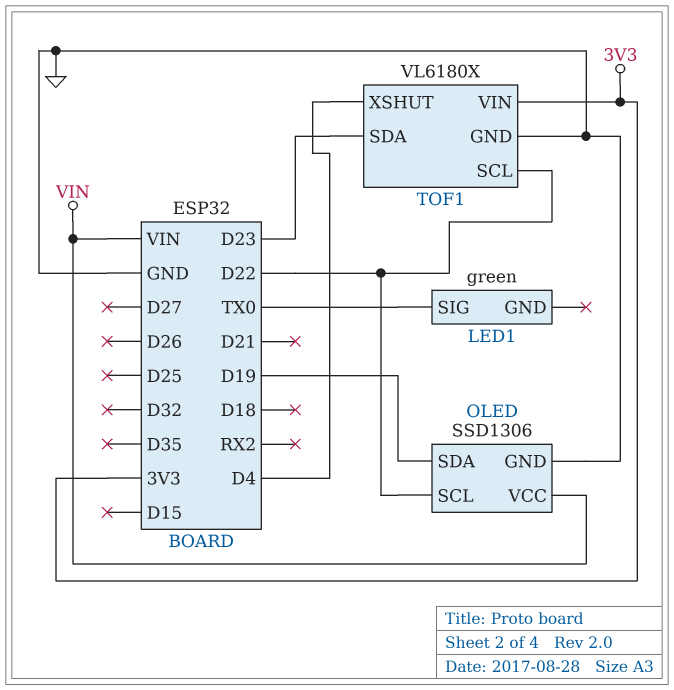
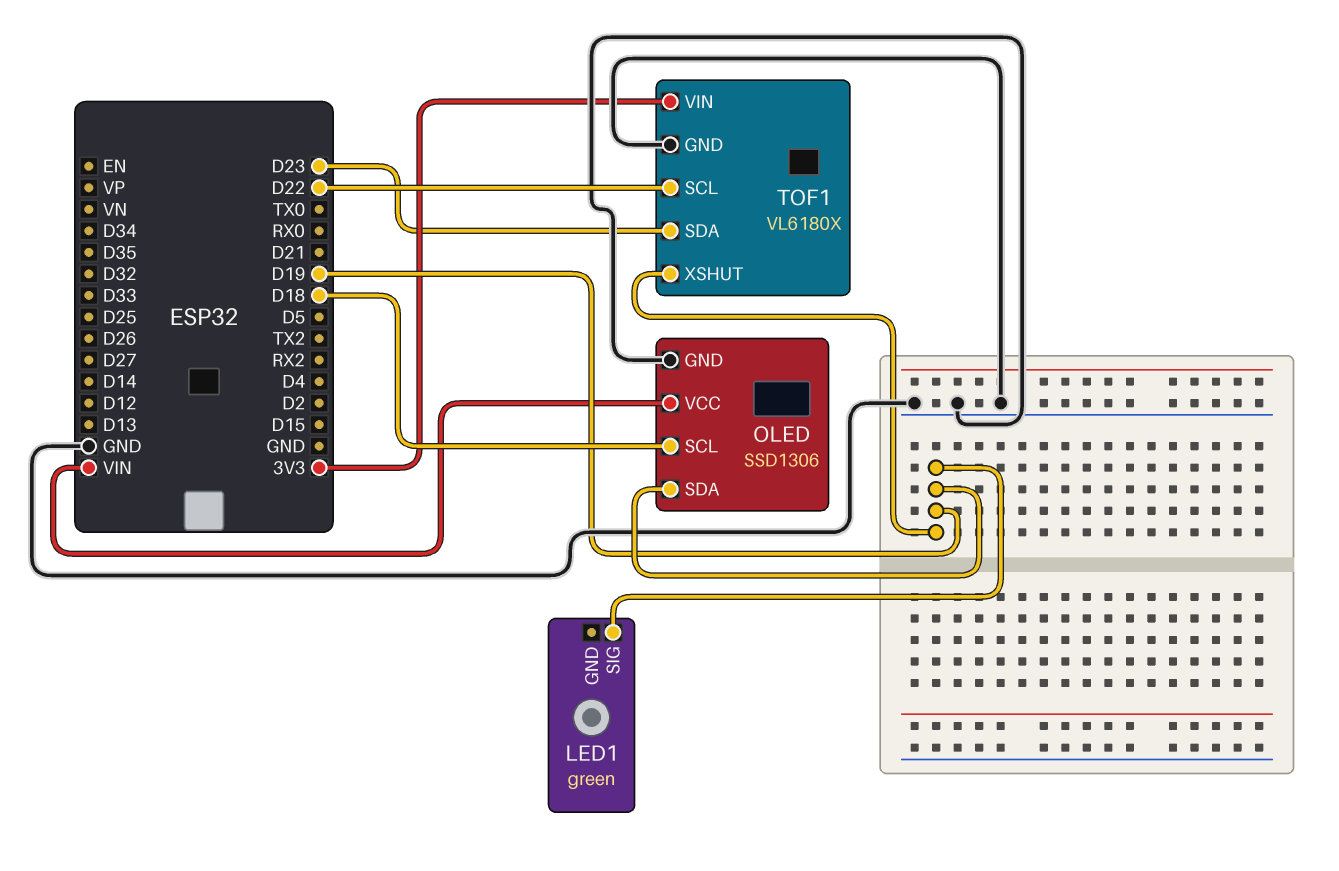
LED1 pin SIG: TX0 -> D19
OLED pin SCL: D22 -> D18
TOF1 pin XSHUT: D4 -> D19

